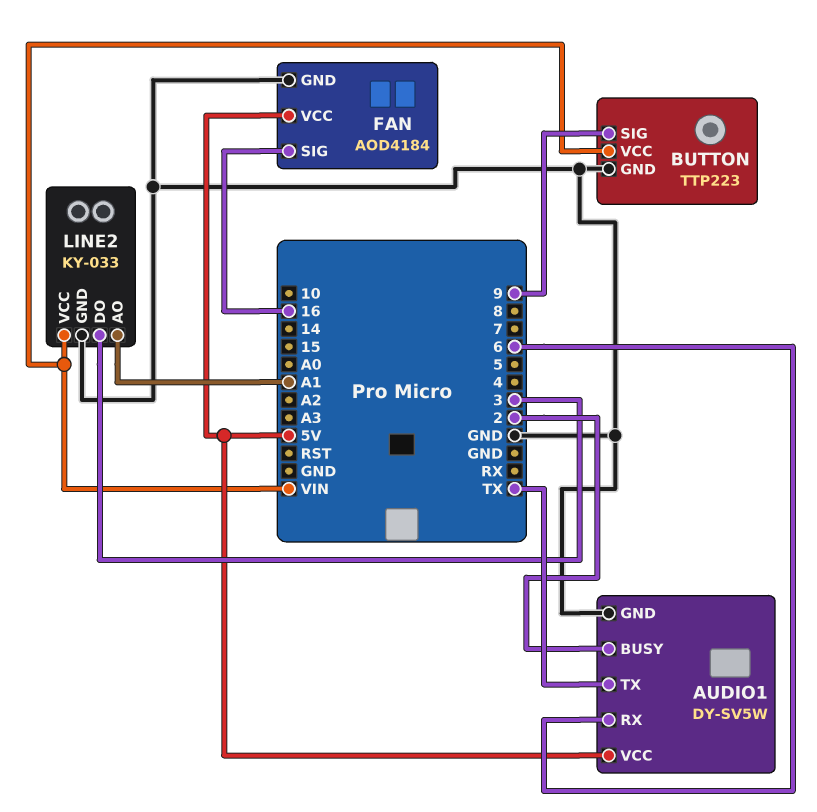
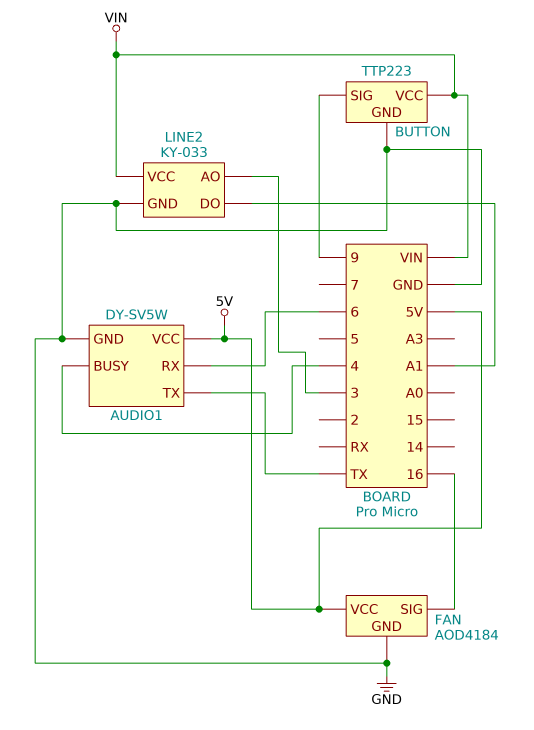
AUDIO1 pin BUSY: 2 -> 4
LINE2 pin AO: A1 -> 3
LINE2 pin DO: 3 -> A1

